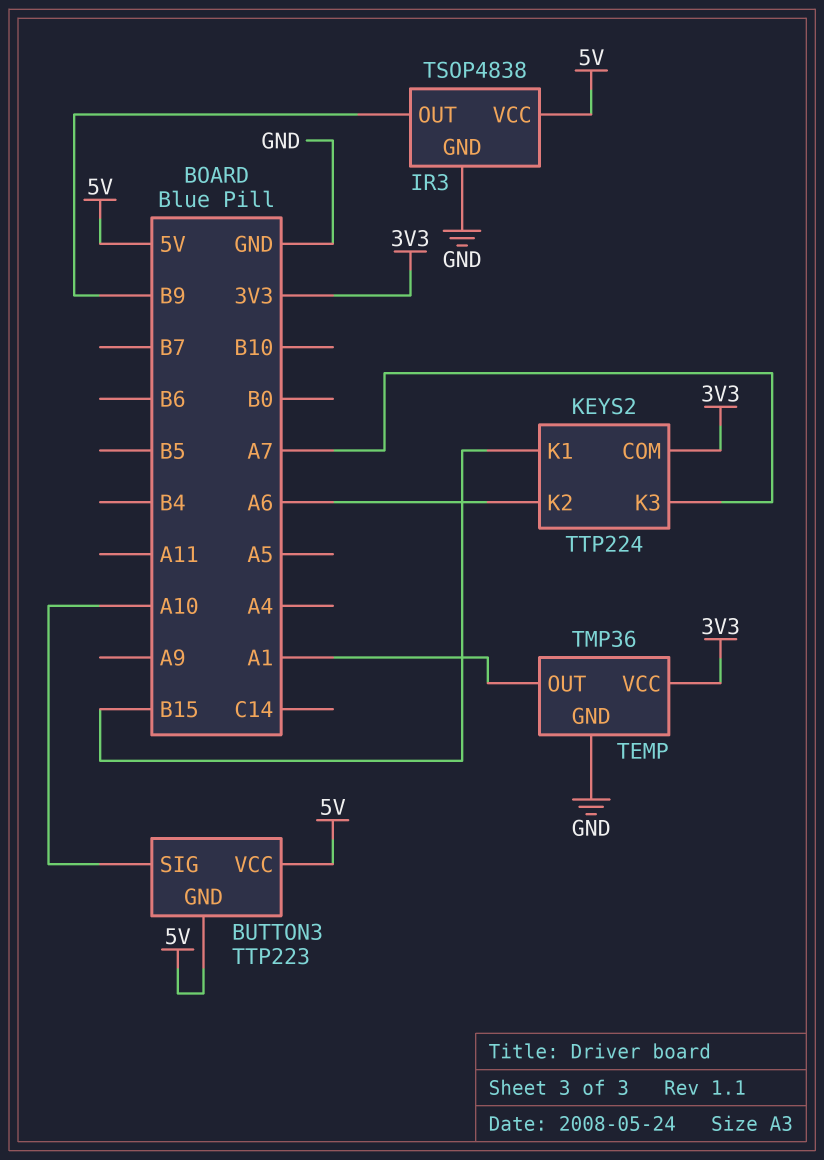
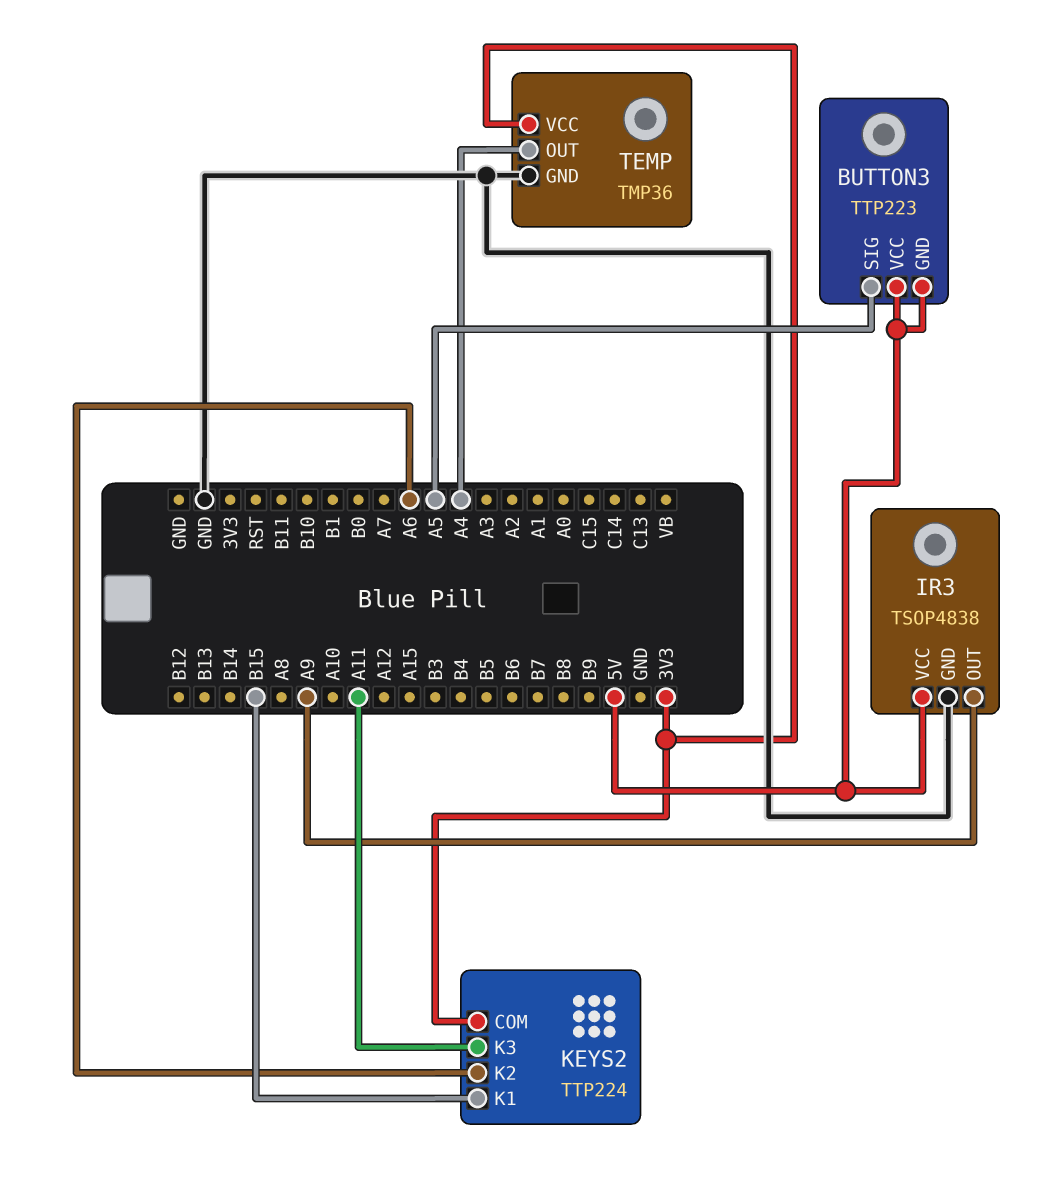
BUTTON3 pin SIG: A10 -> A5
IR3 pin OUT: B9 -> A9
KEYS2 pin K3: A7 -> A11
TEMP pin OUT: A1 -> A4

